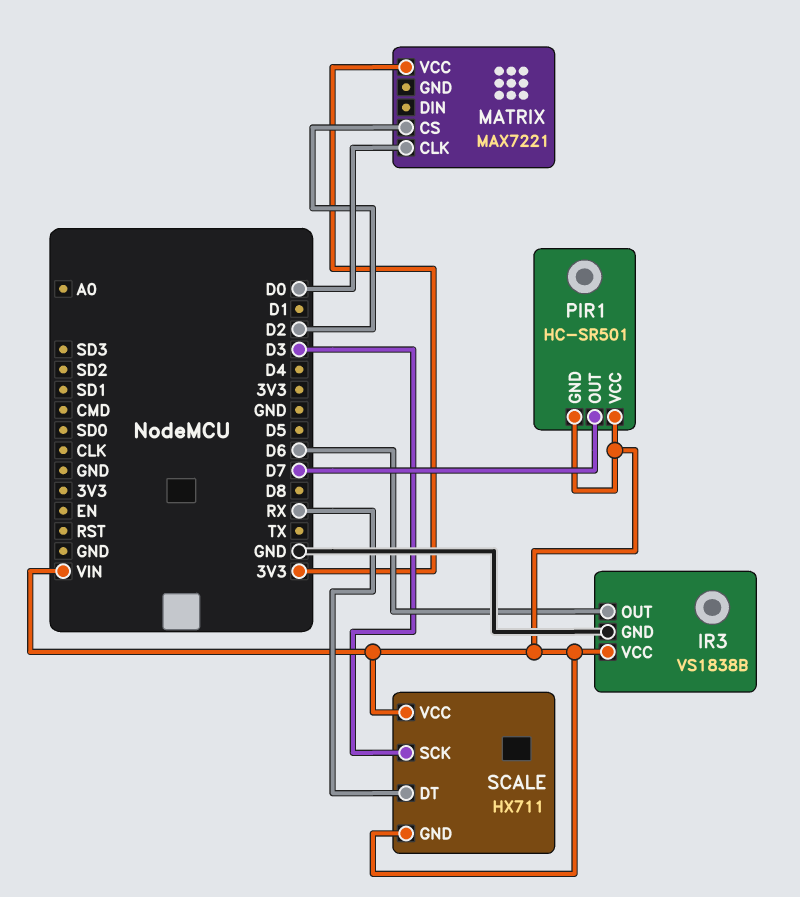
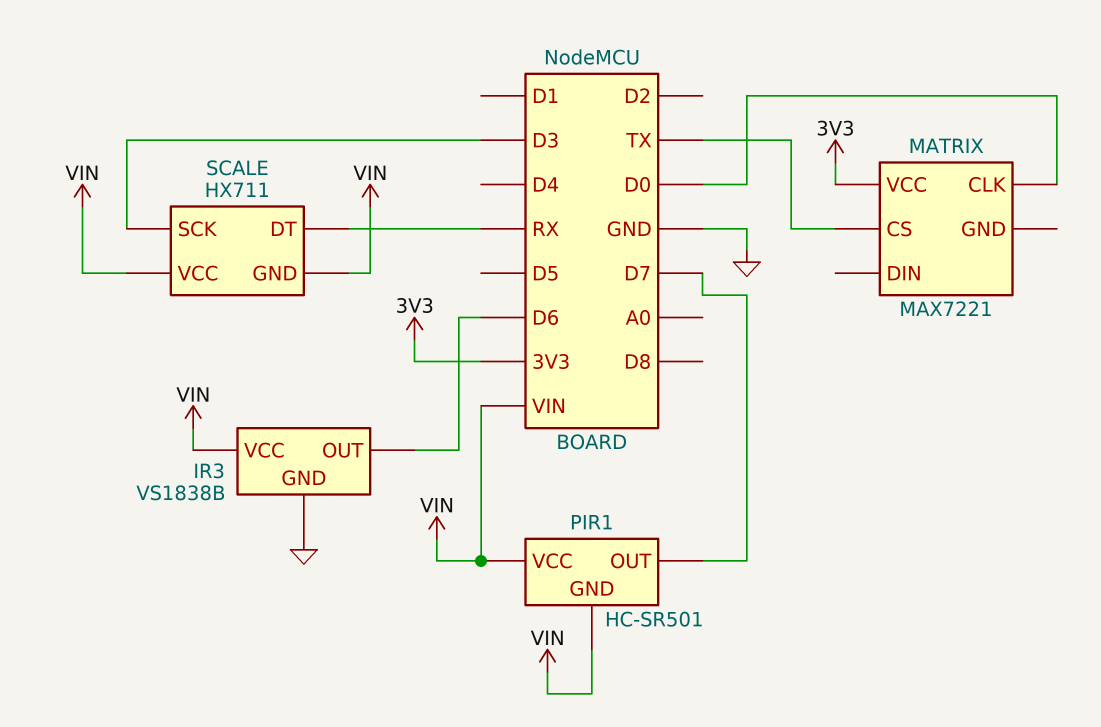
MATRIX pin CS: D2 -> TX

